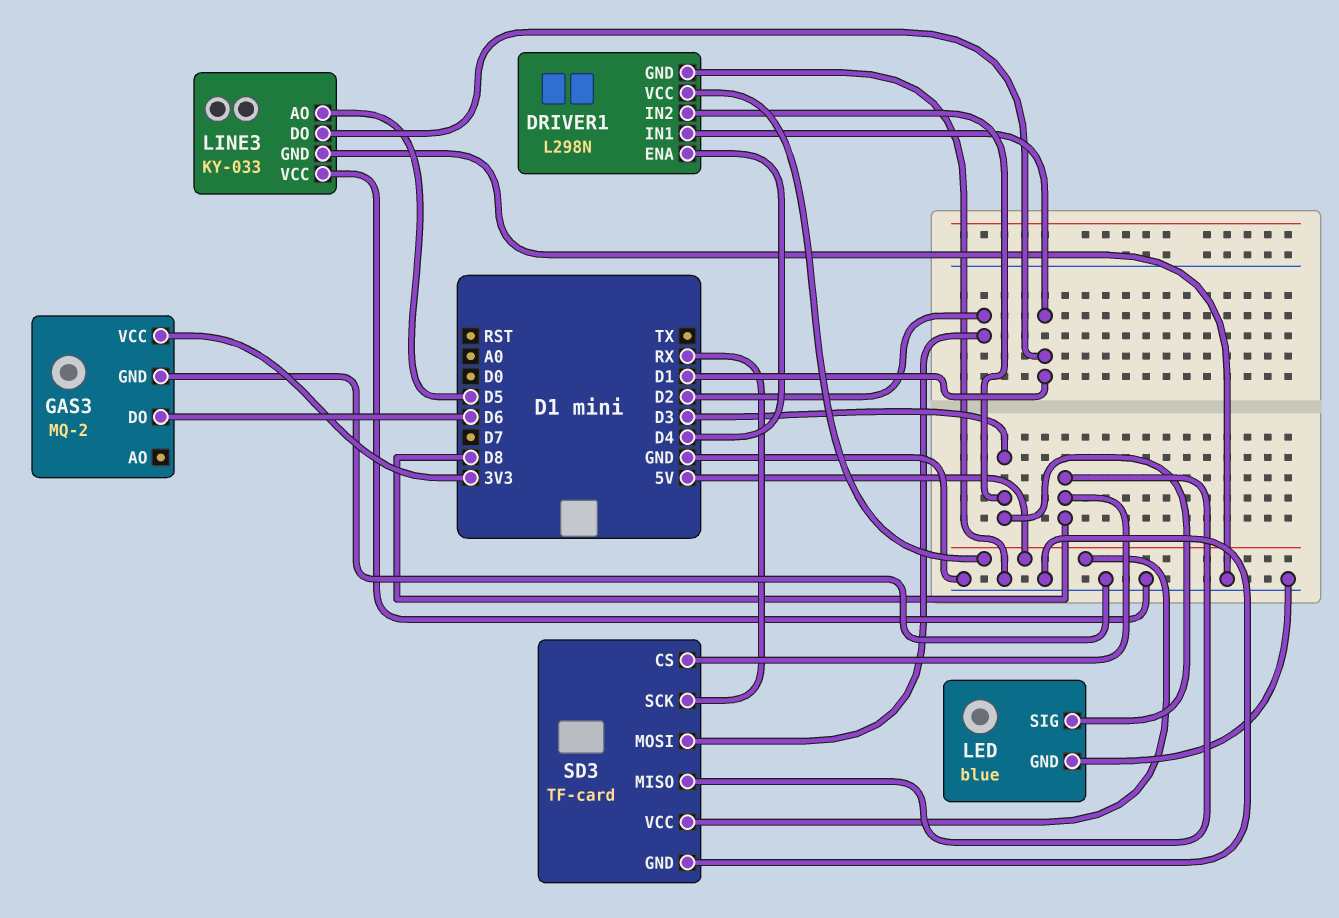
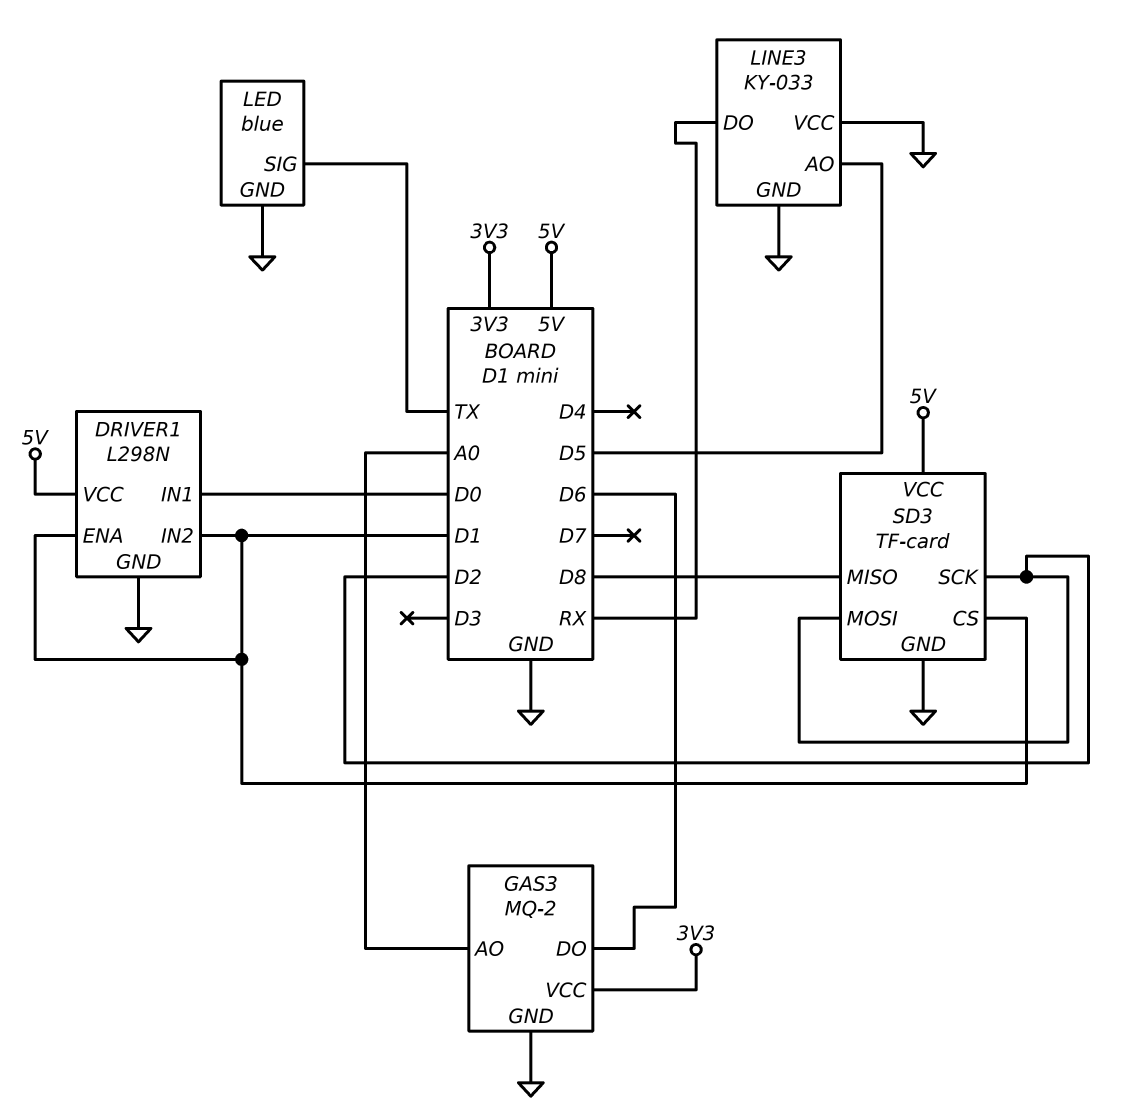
DRIVER1 pin ENA: D4 -> D1
DRIVER1 pin IN1: D1 -> D0
DRIVER1 pin IN2: D3 -> D1
GAS3 pin AO: none -> A0
LED pin SIG: D3 -> TX
LINE3 pin DO: D1 -> RX
SD3 pin CS: D8 -> D1
SD3 pin SCK: RX -> D2

